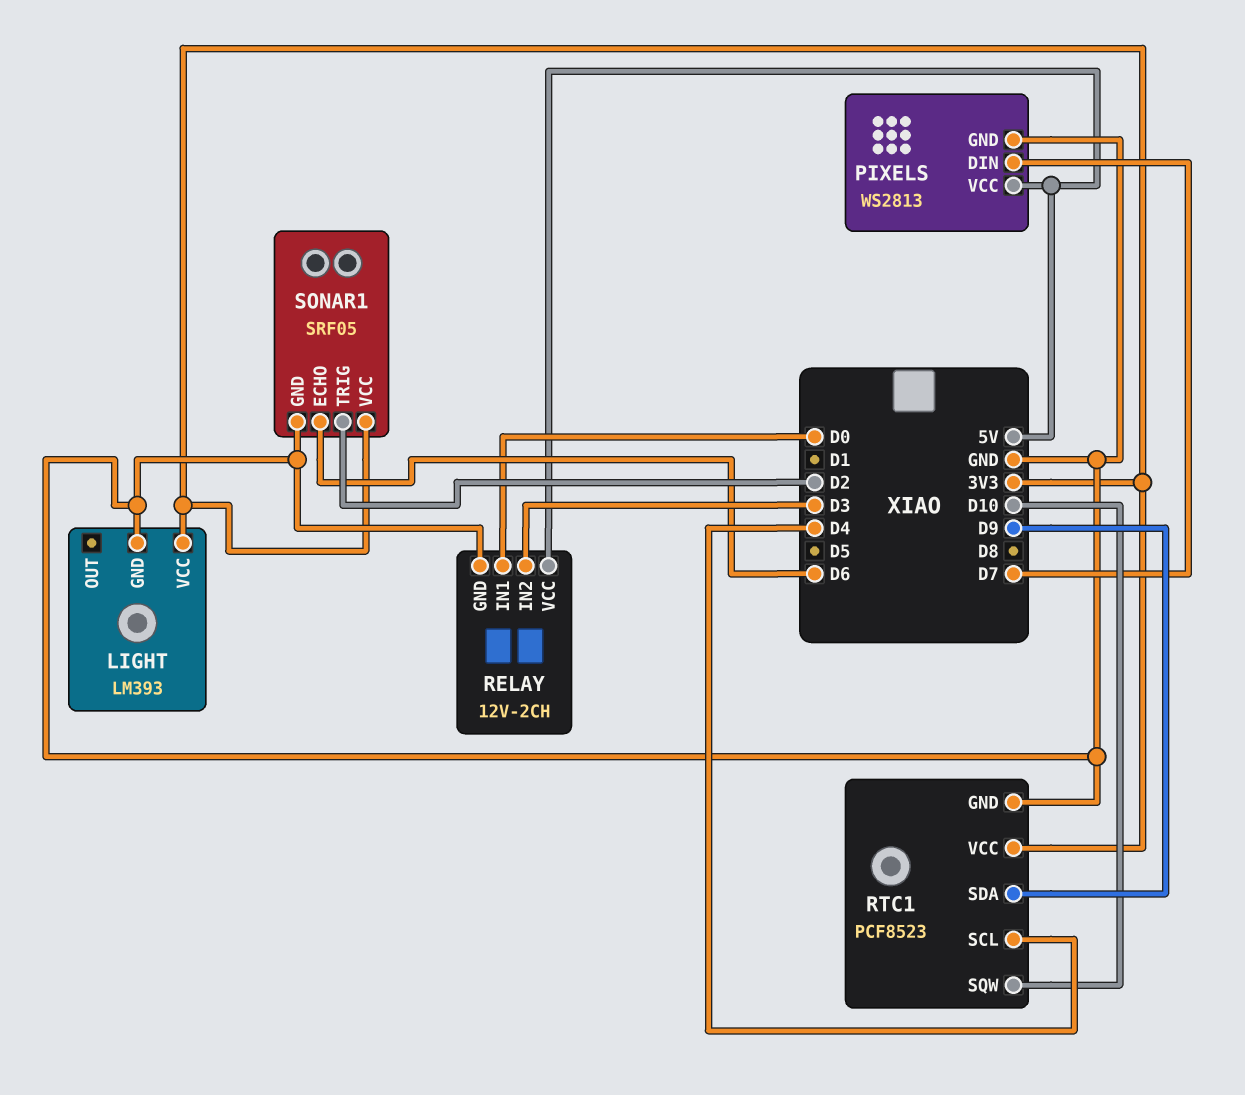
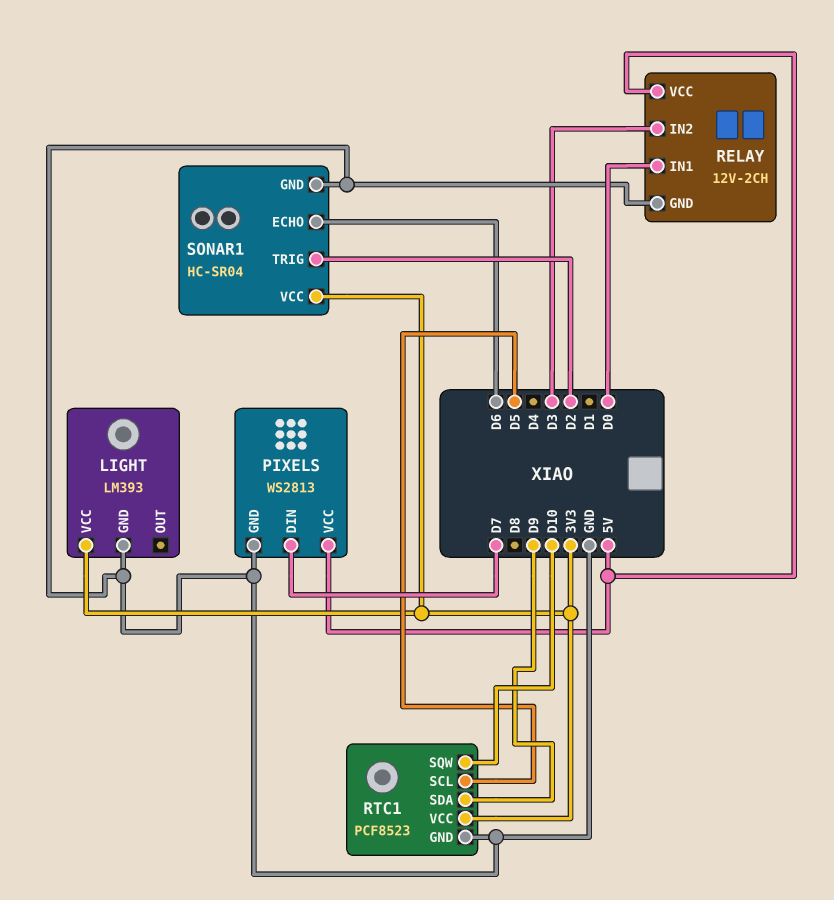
RTC1 pin SCL: D4 -> D5
SONAR1: SRF05 -> HC-SR04

